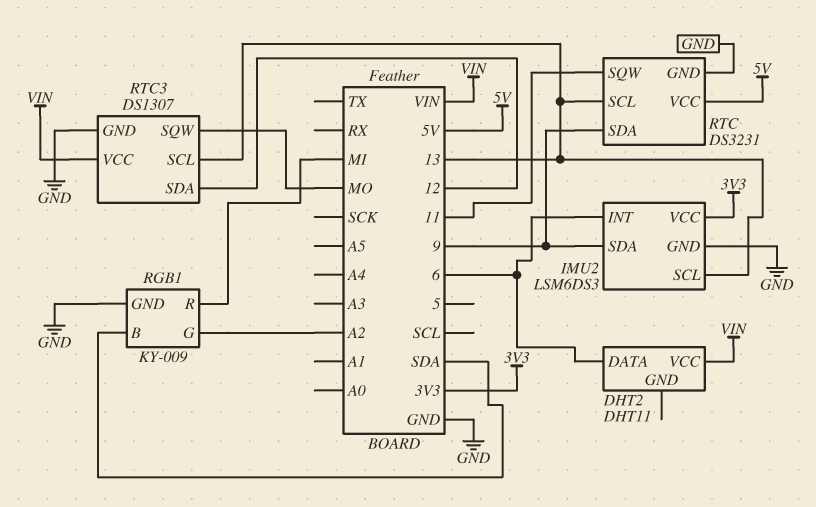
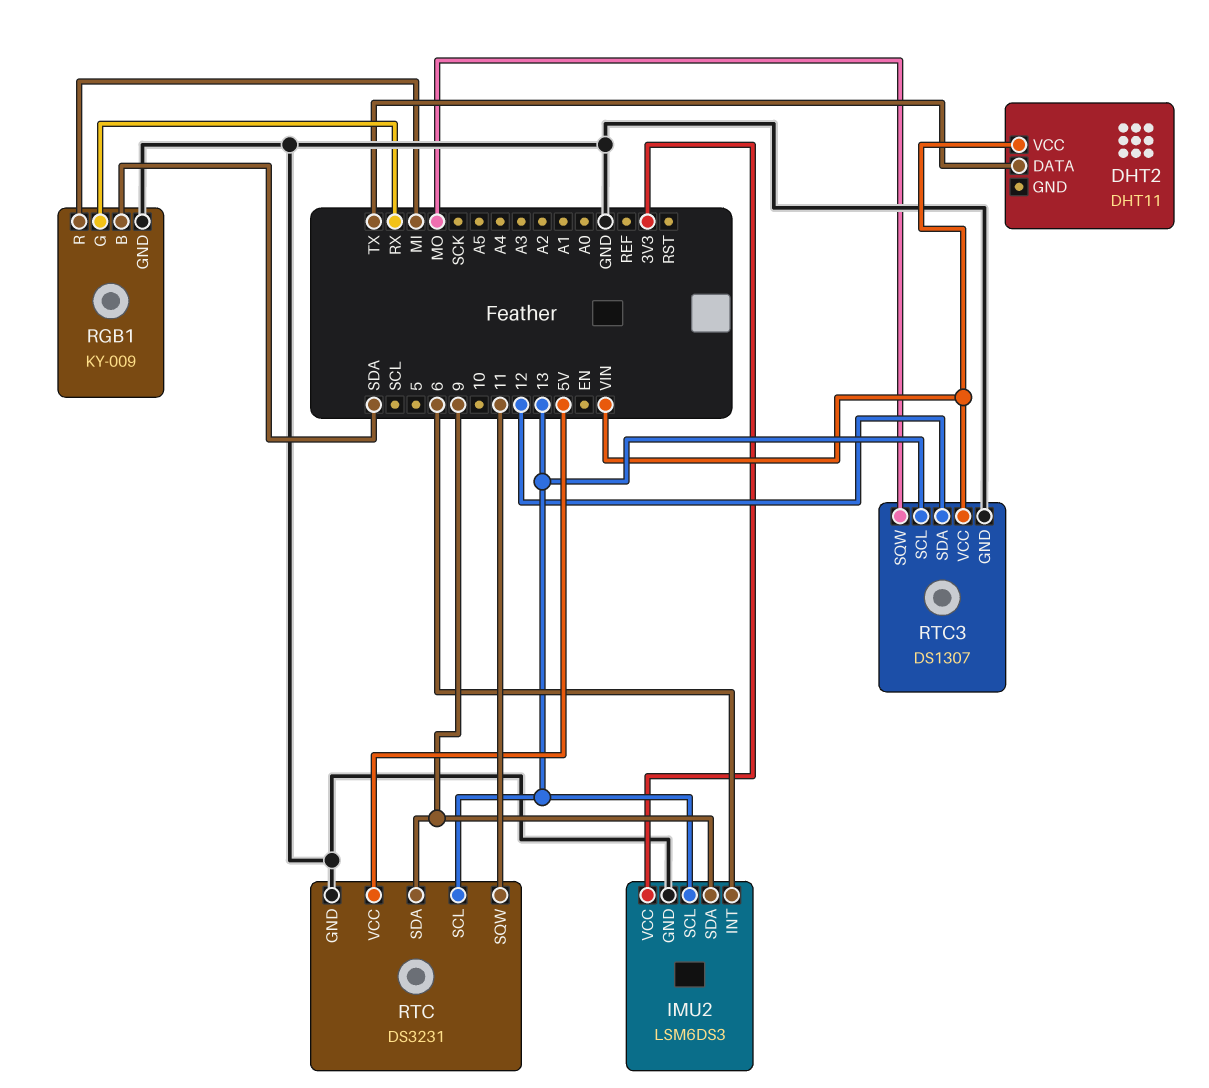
DHT2 pin DATA: 6 -> TX
RGB1 pin G: A2 -> RX

